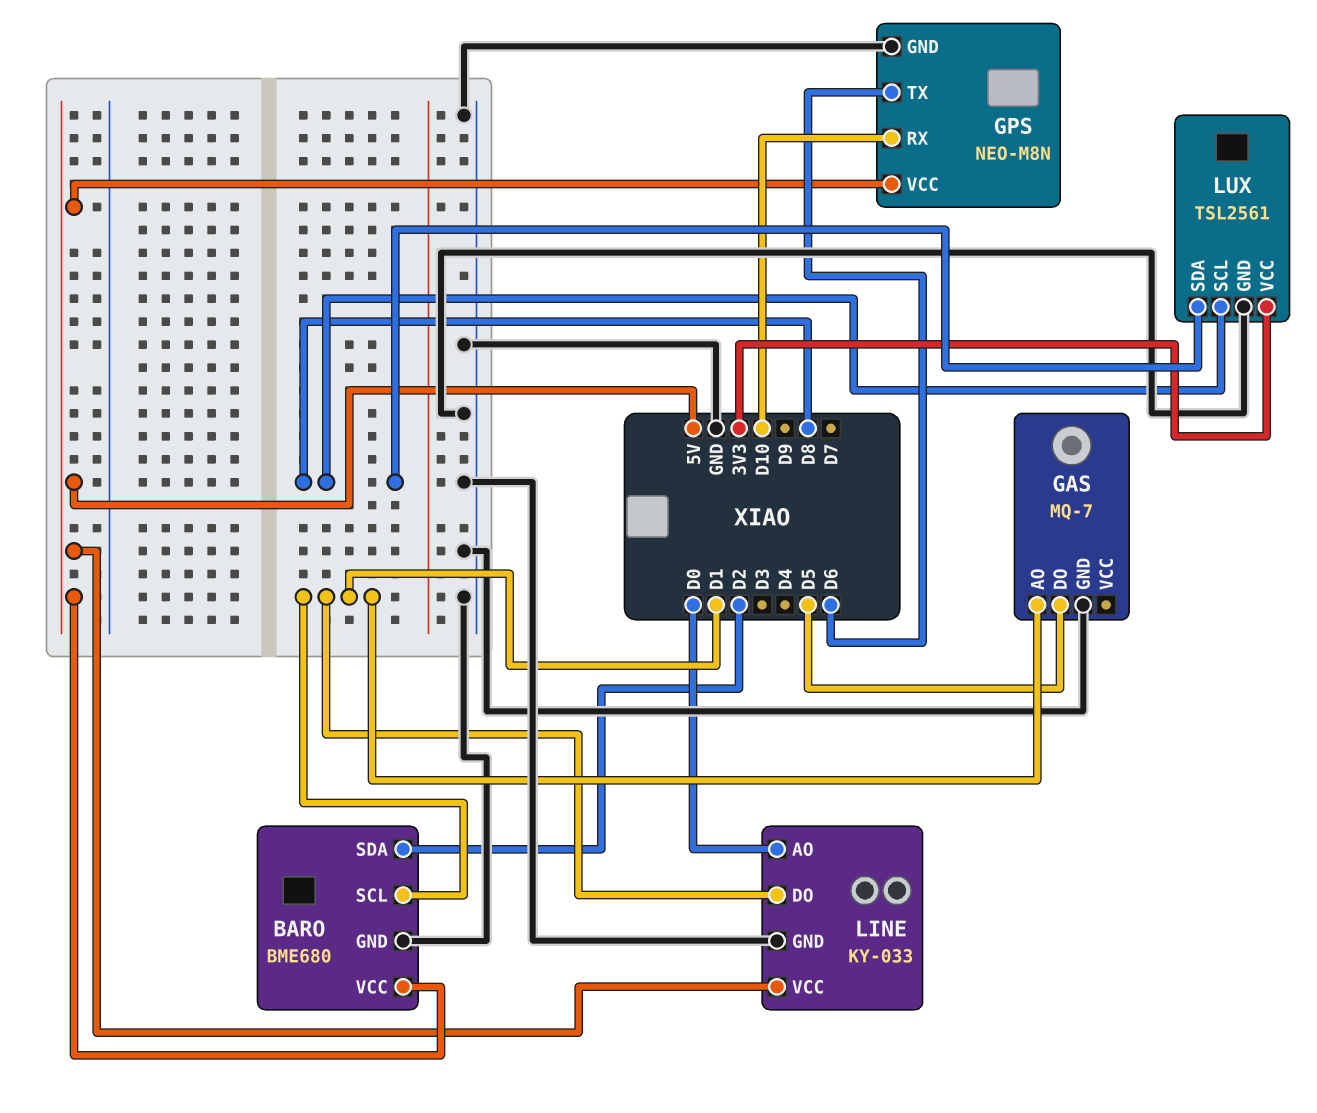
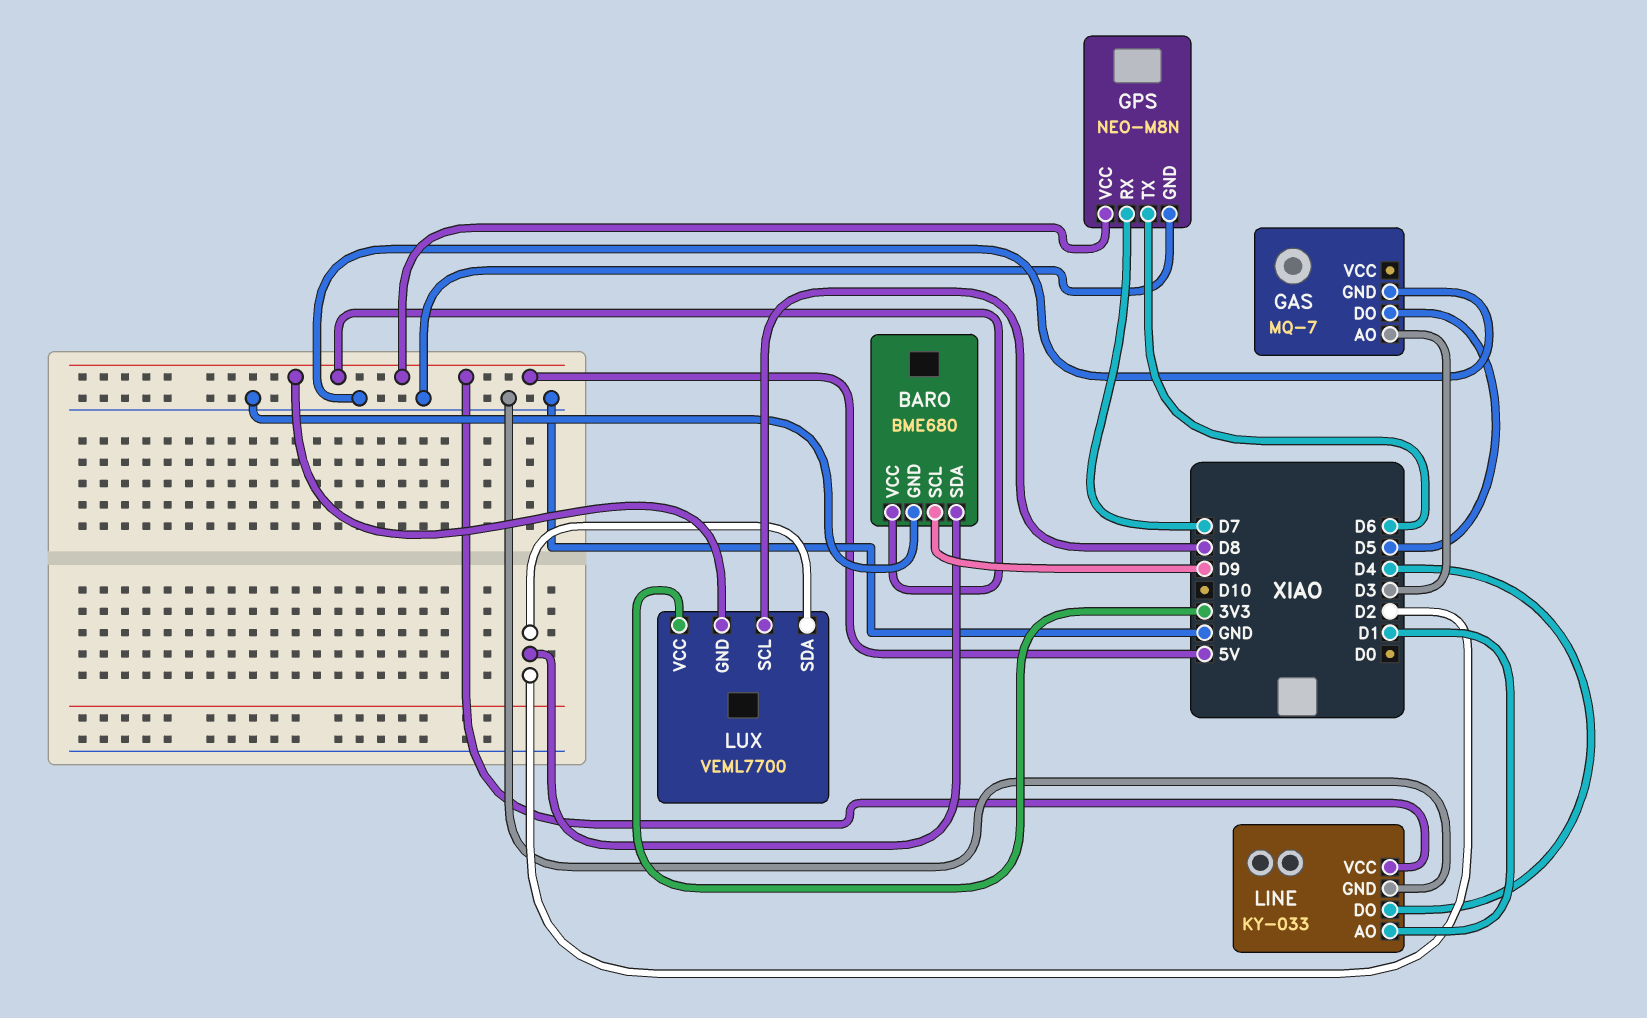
BARO pin SCL: D1 -> D9
GAS pin AO: D1 -> D3
GPS pin RX: D10 -> D7
LINE pin AO: D0 -> D1
LINE pin DO: D1 -> D4
LUX: TSL2561 -> VEML7700
LUX pin GND: GND -> 5V
LUX pin SDA: D8 -> D2

